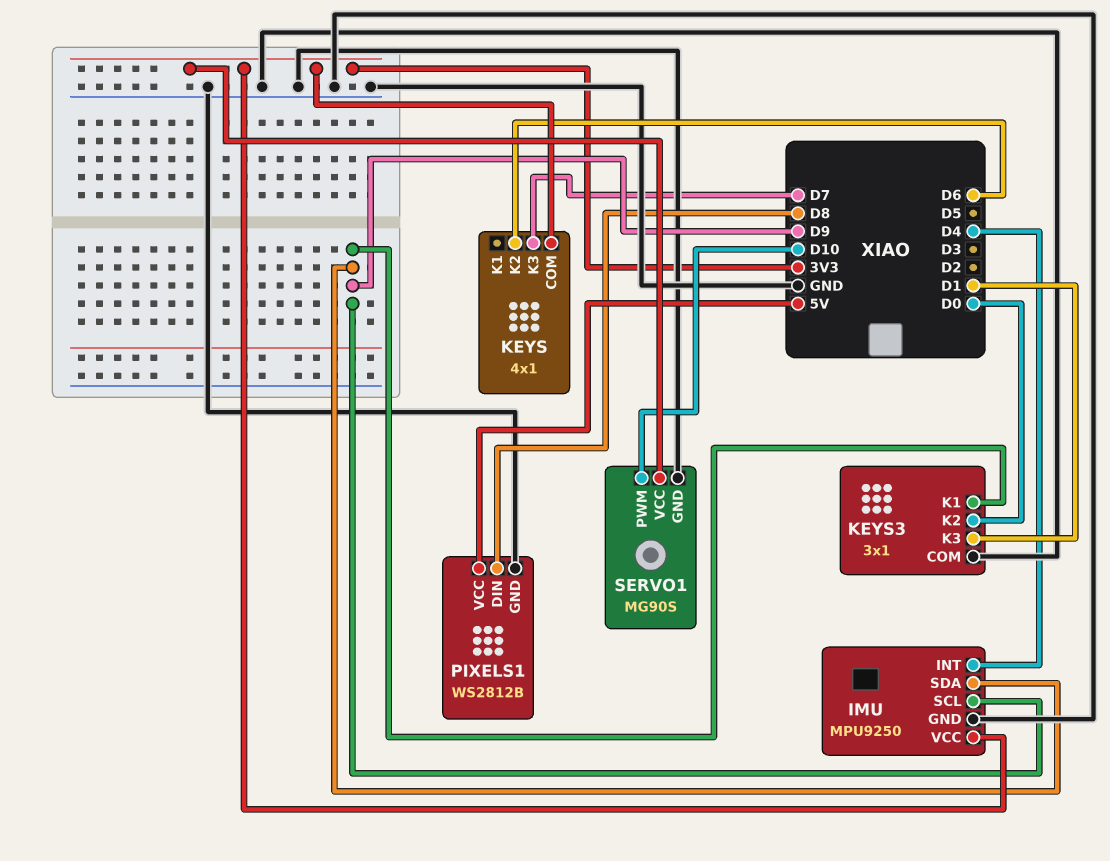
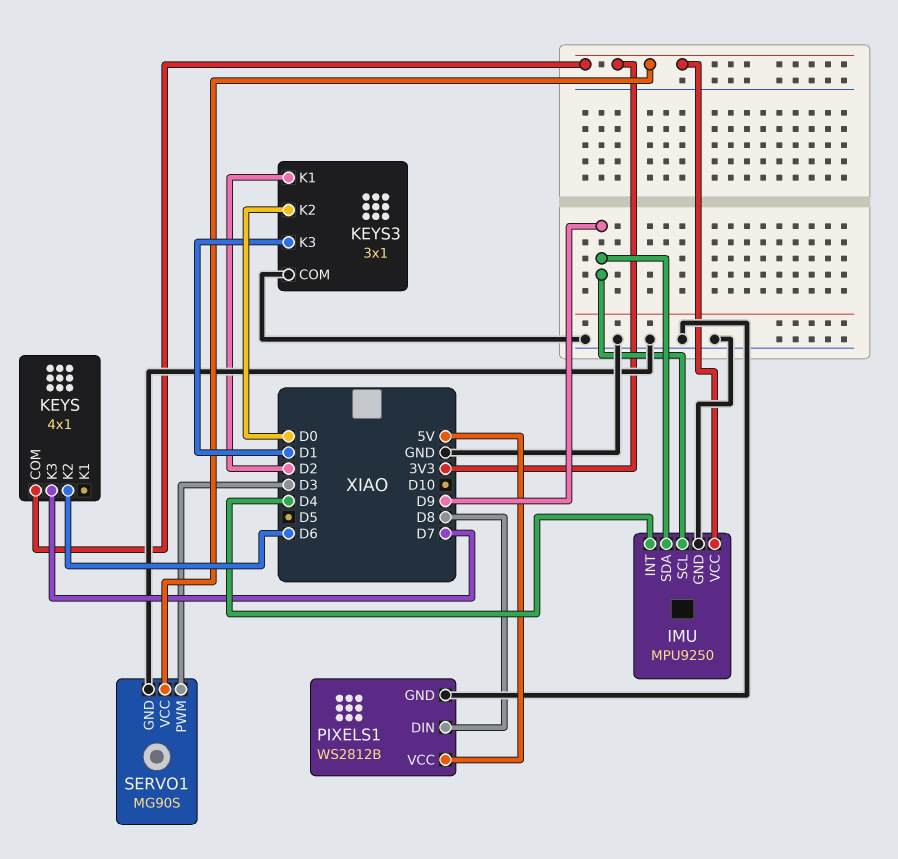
KEYS3 pin K1: D9 -> D2
SERVO1 pin PWM: D10 -> D3

